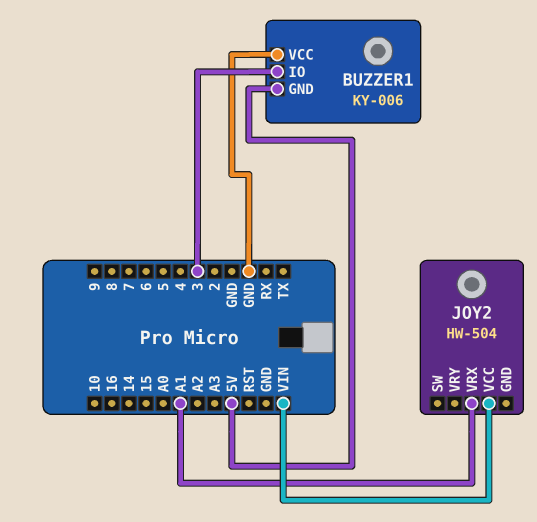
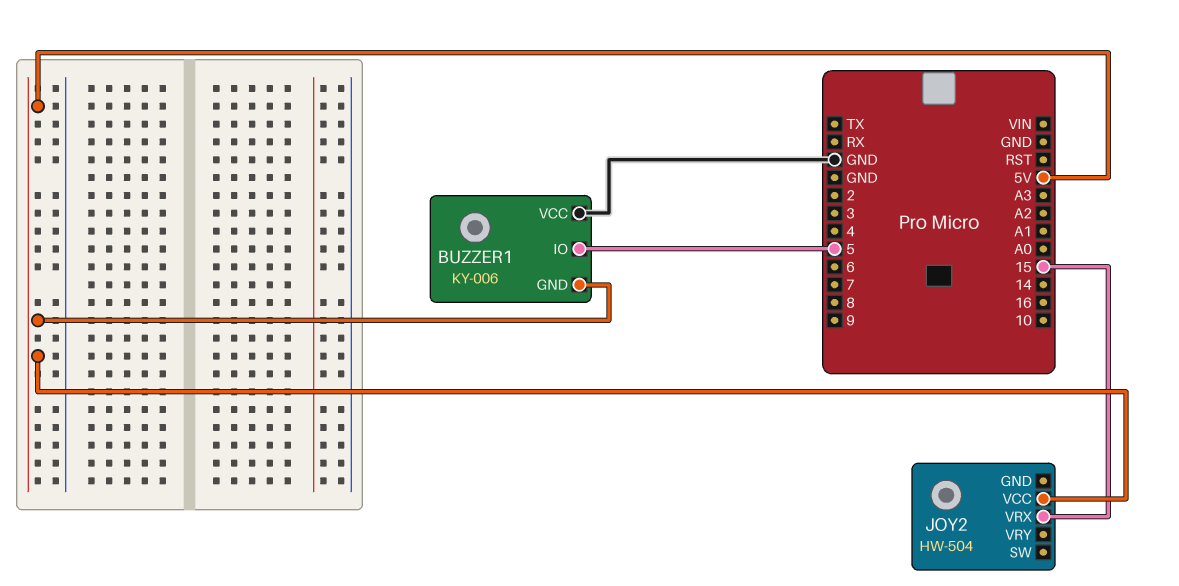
BUZZER1 pin IO: 3 -> 5
JOY2 pin VCC: VIN -> 5V
JOY2 pin VRX: A1 -> 15

